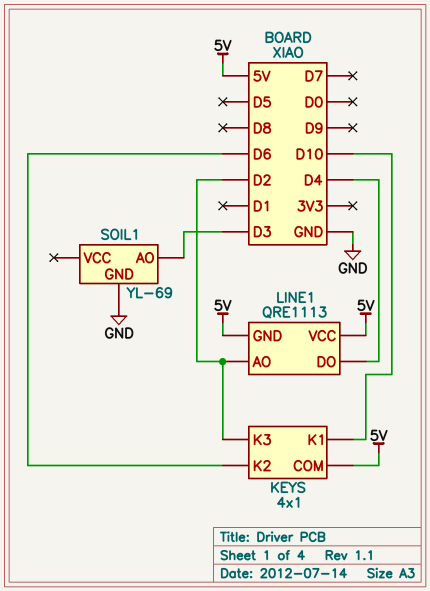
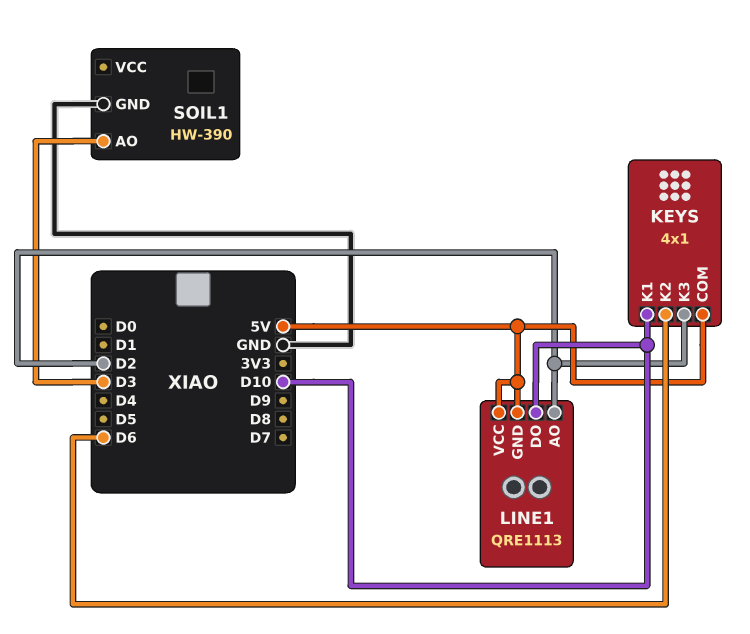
LINE1 pin DO: D4 -> D10
SOIL1: YL-69 -> HW-390

